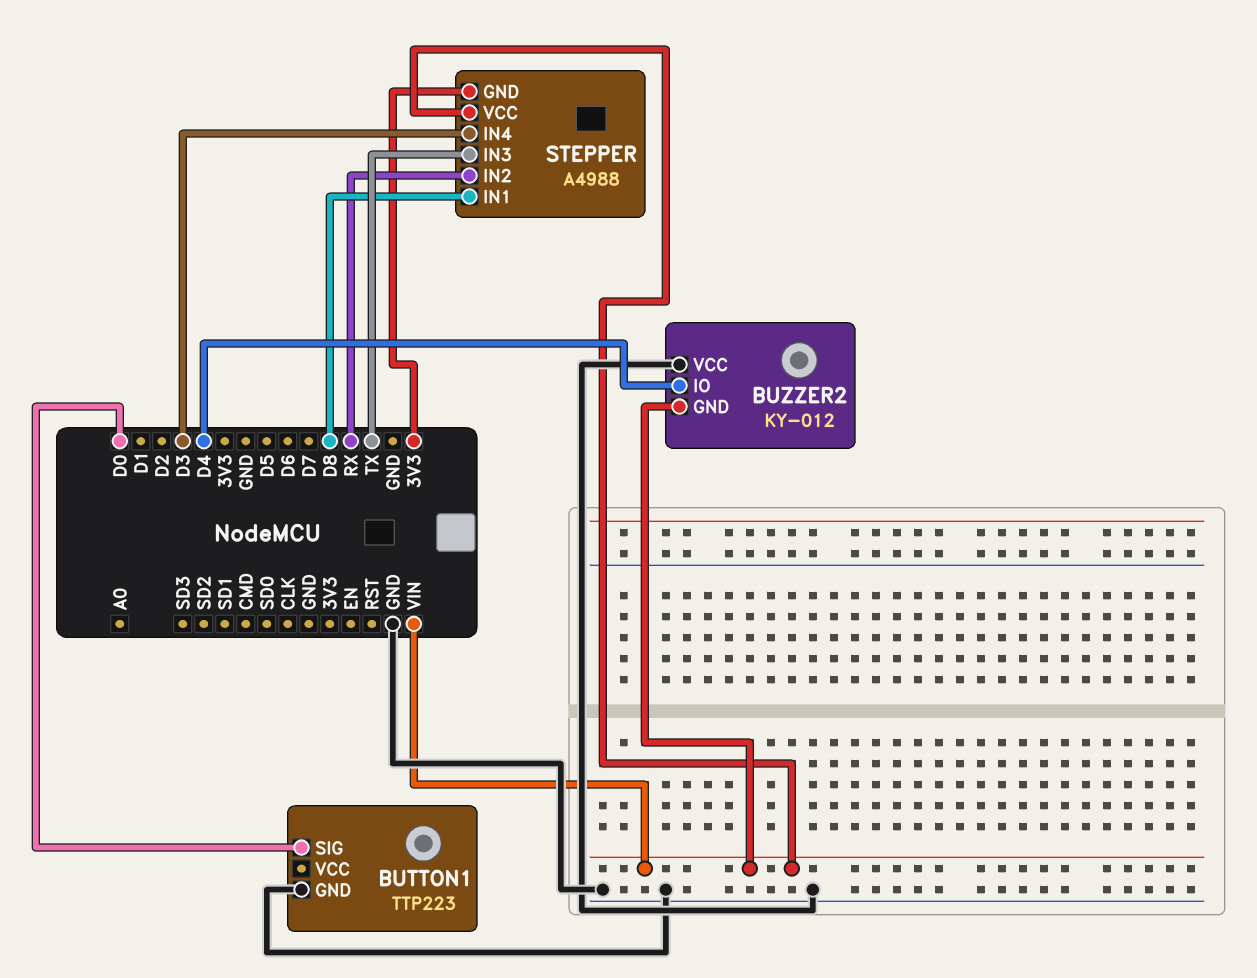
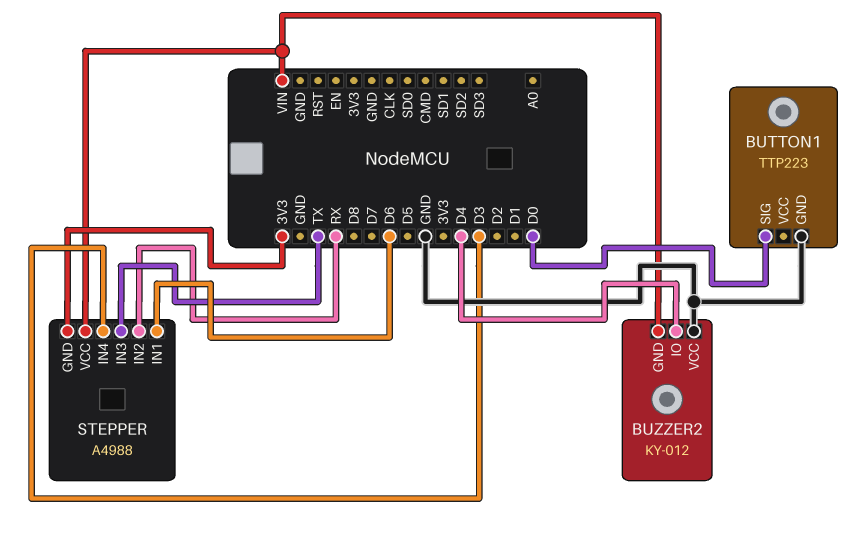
STEPPER pin IN1: D8 -> D6

